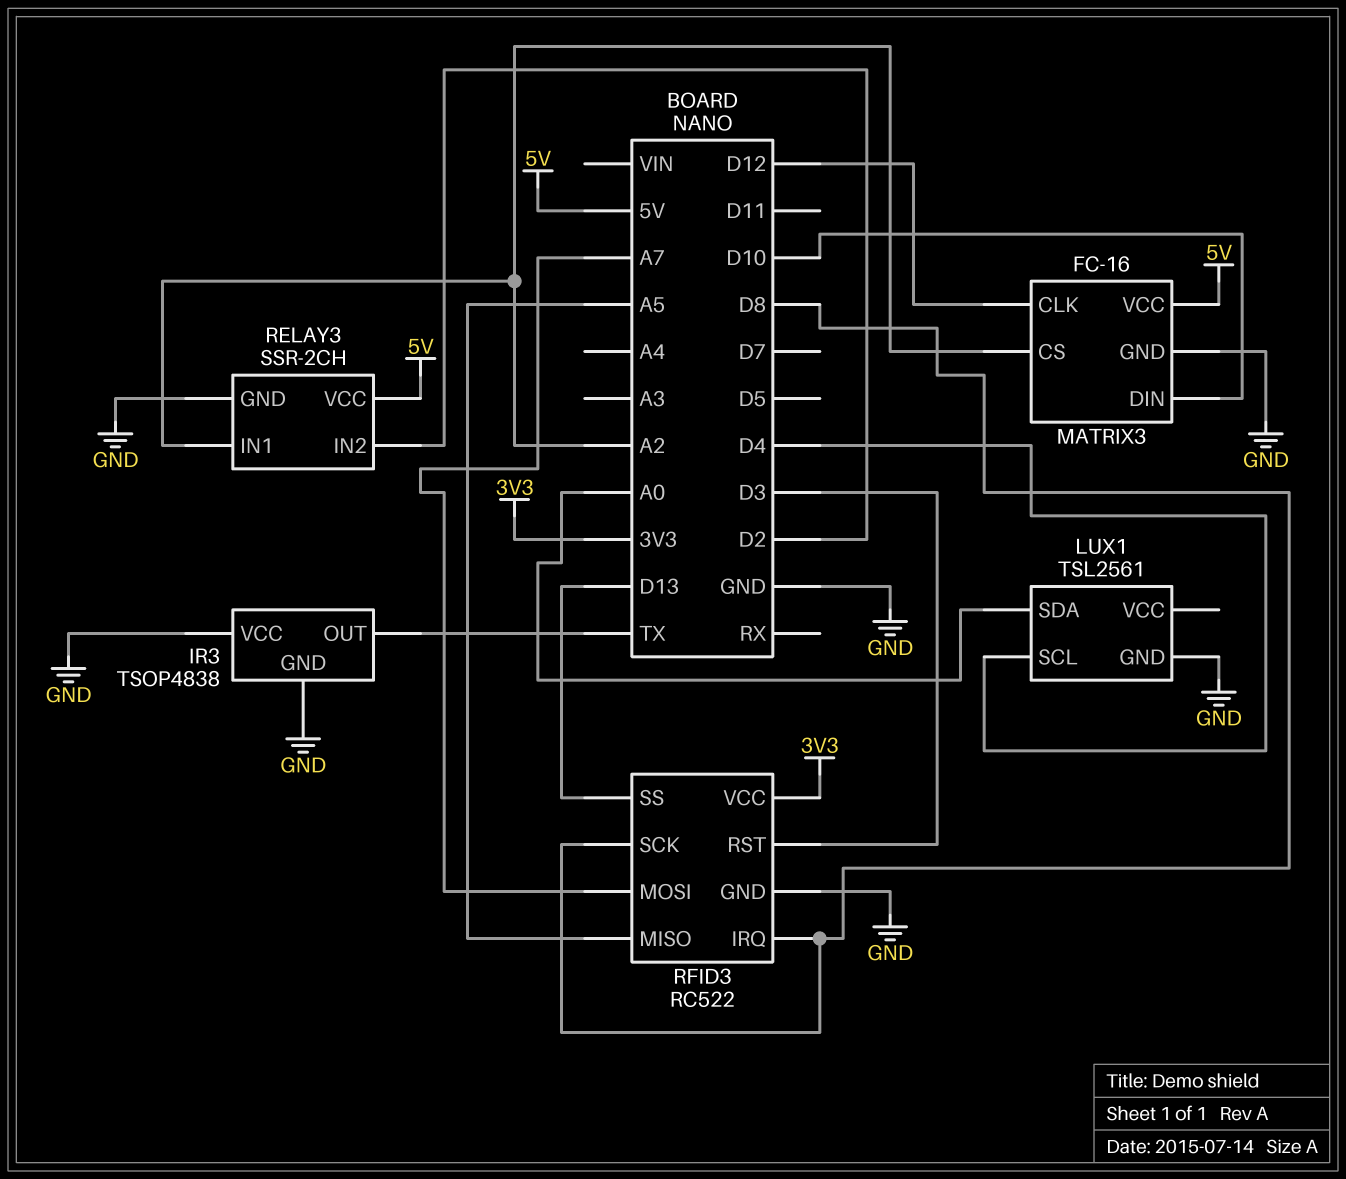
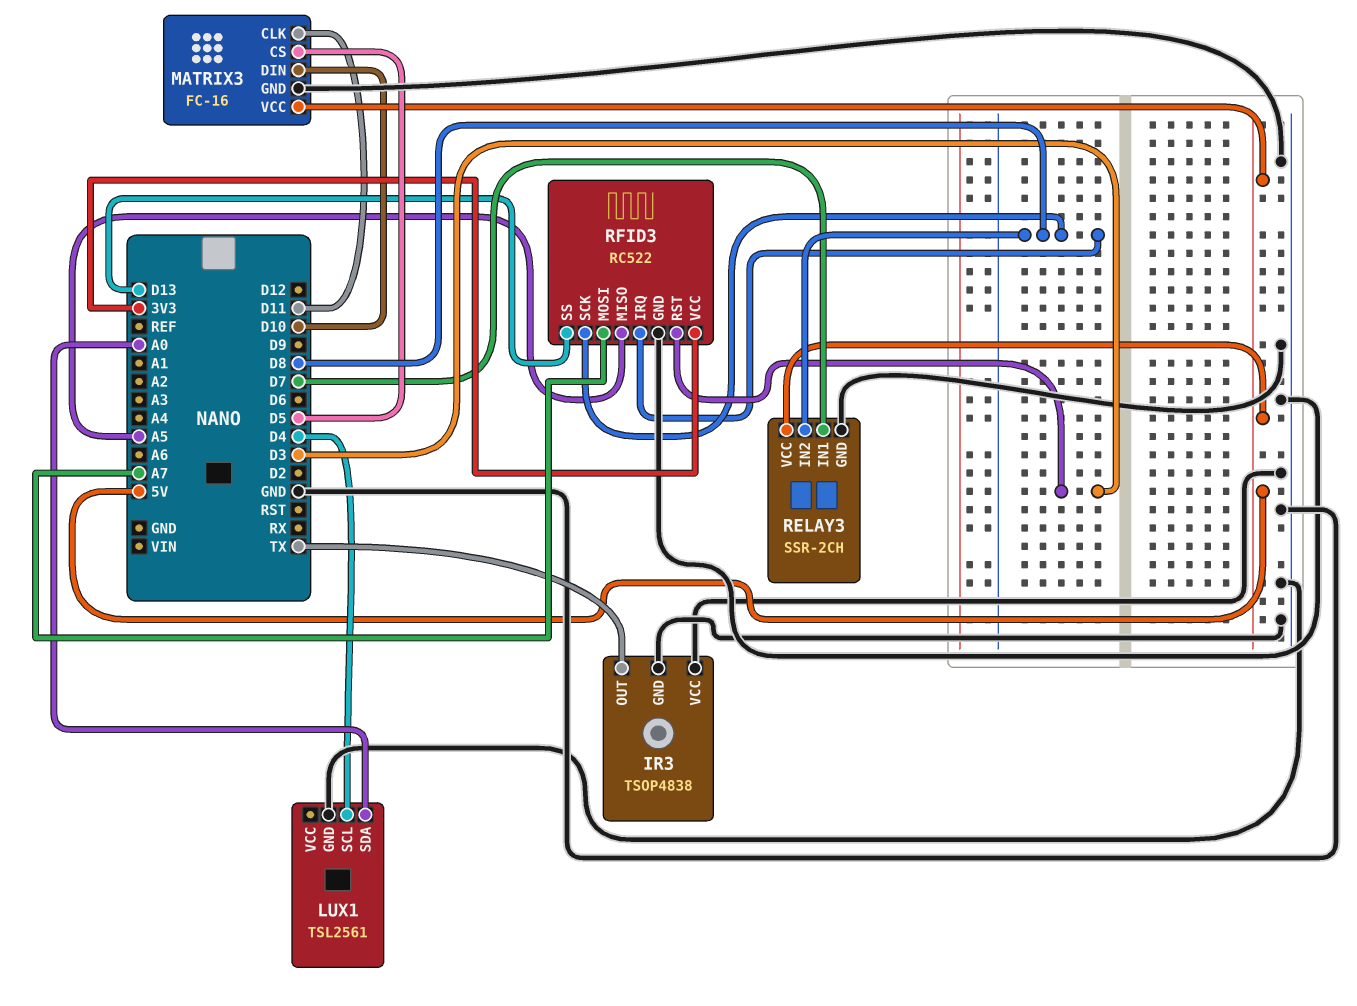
MATRIX3 pin CLK: D12 -> D11
MATRIX3 pin CS: A2 -> D5
RELAY3 pin IN1: A2 -> D7
RELAY3 pin IN2: D2 -> D8

